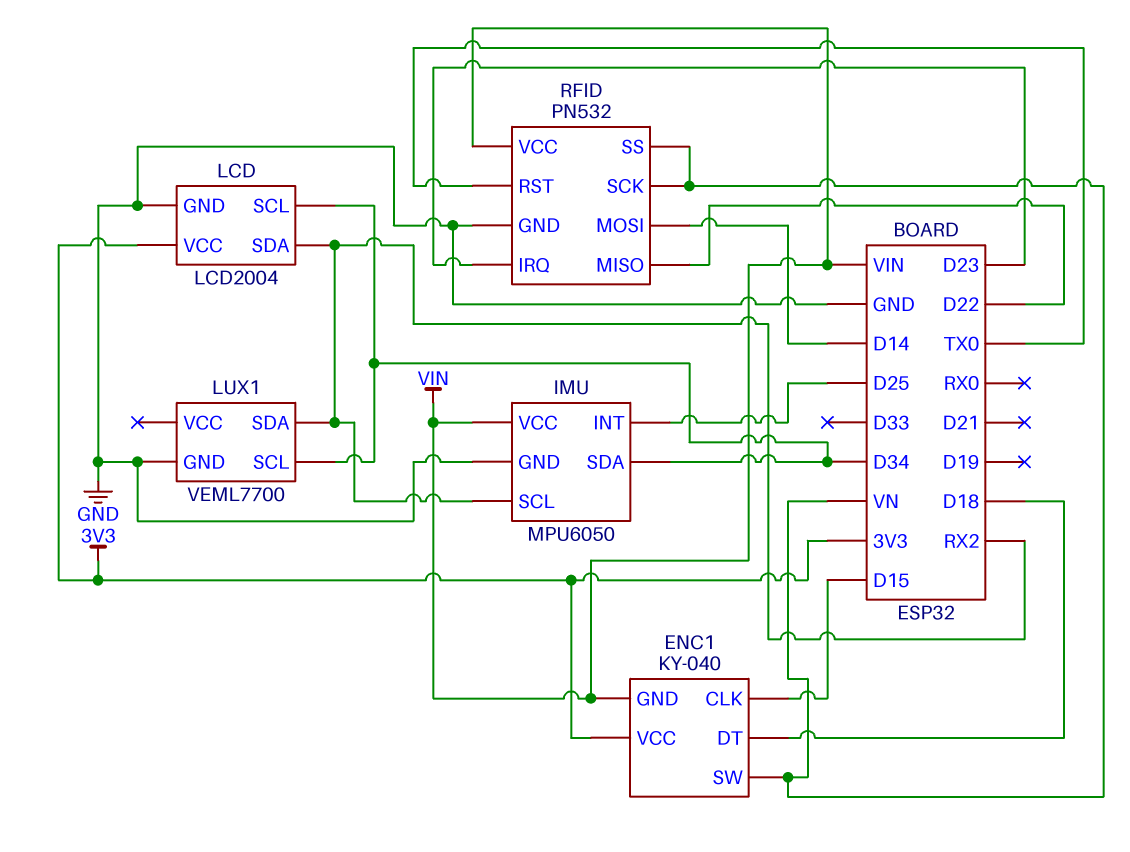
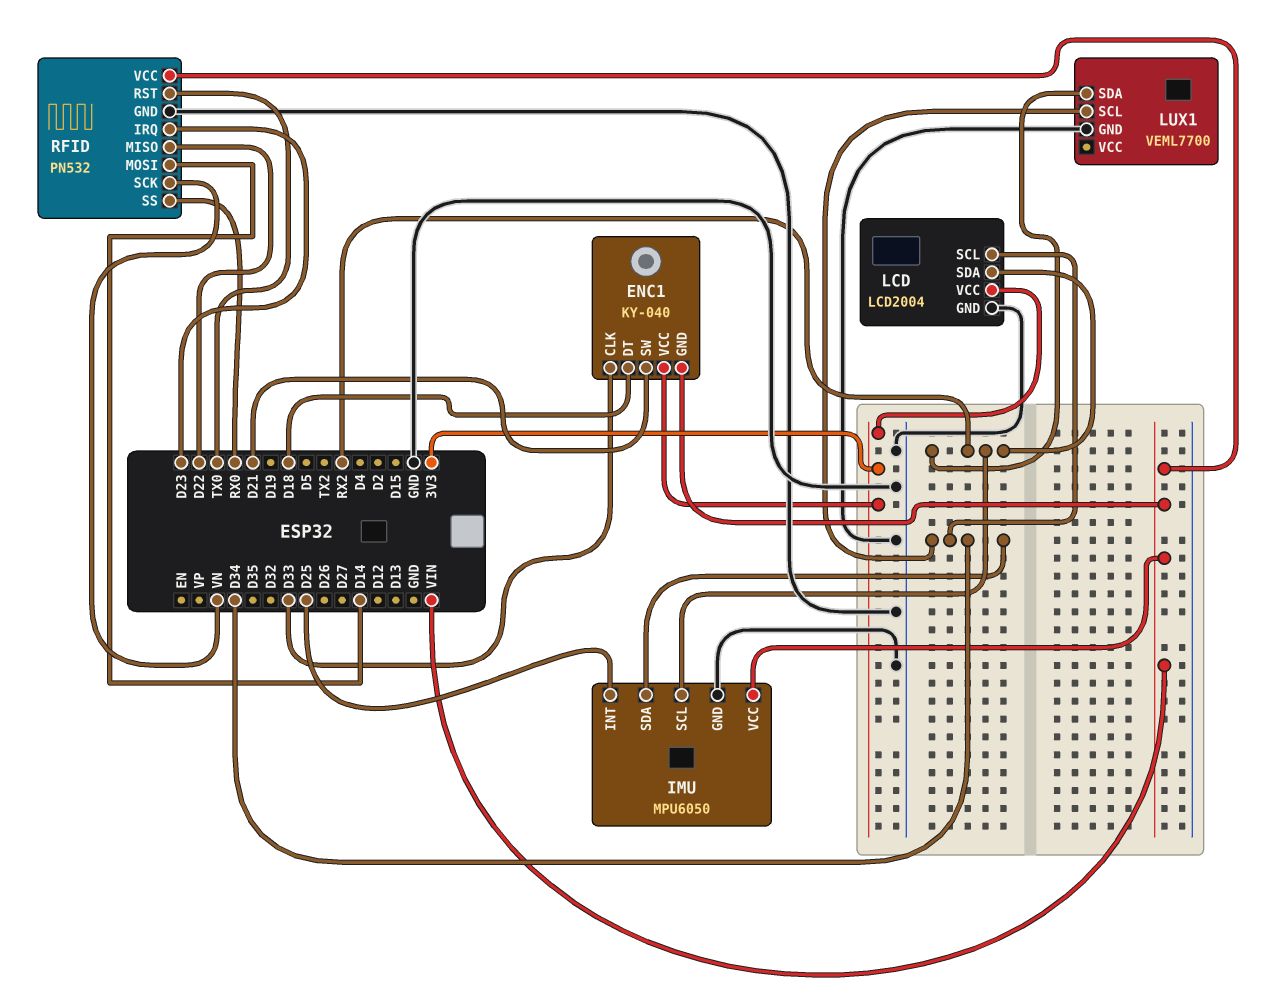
ENC1 pin CLK: D15 -> D33
ENC1 pin SW: VN -> D21
RFID pin SS: VN -> RX0

